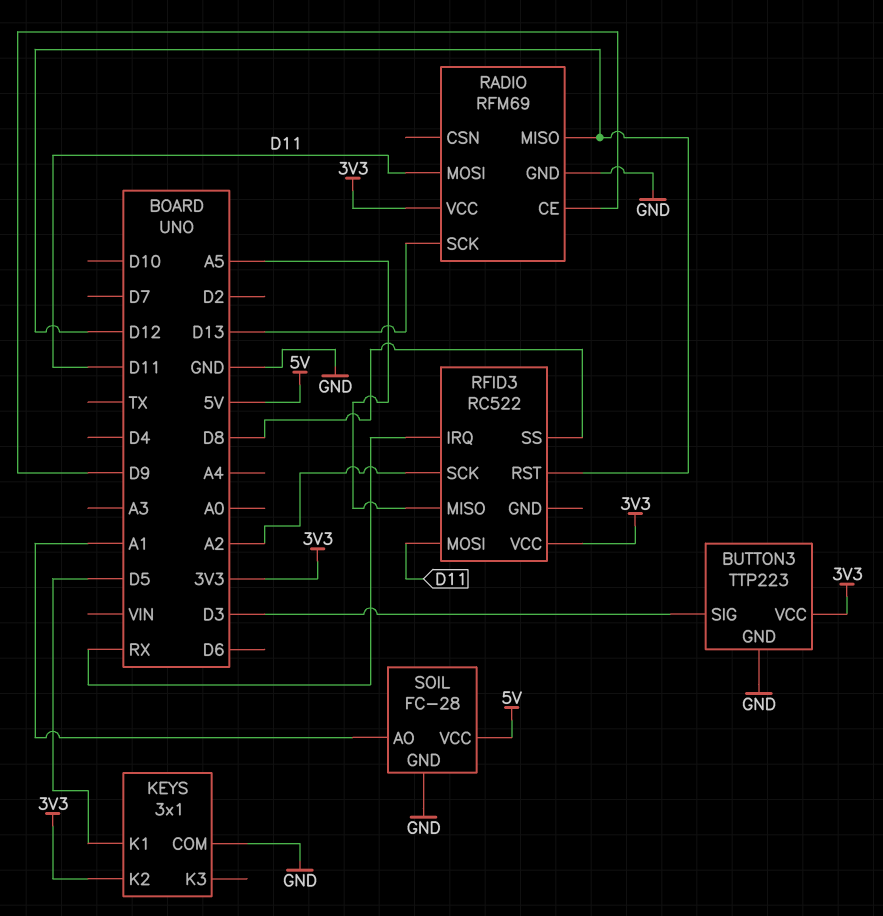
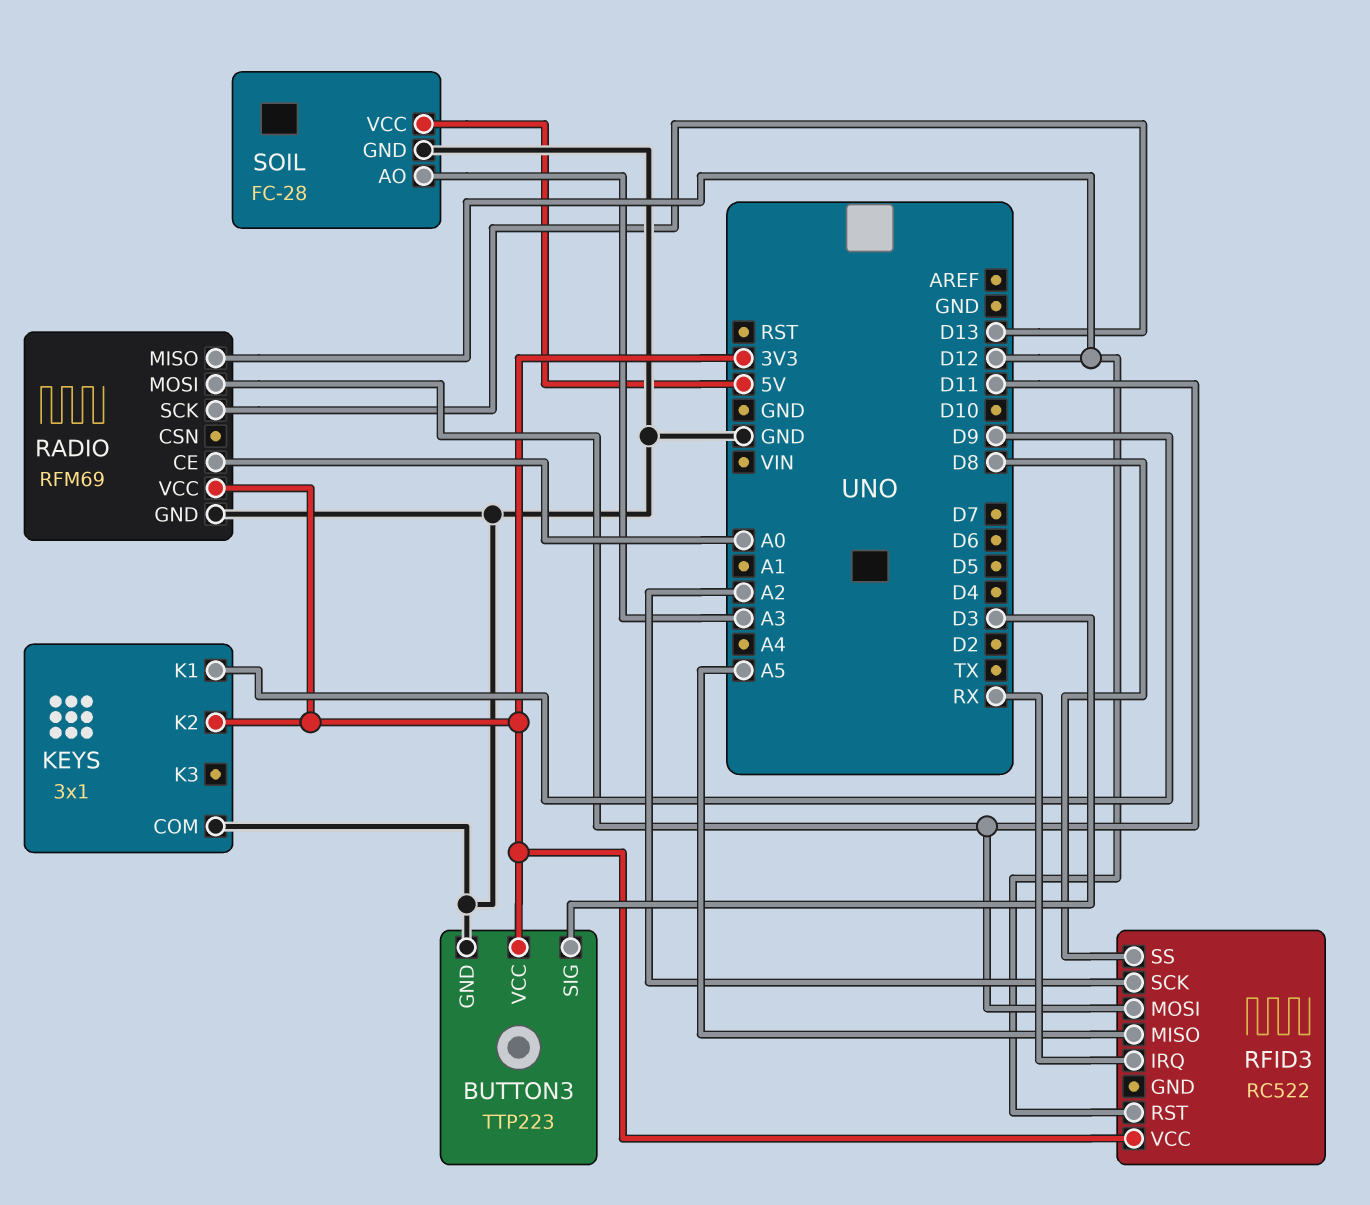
KEYS pin K1: D5 -> D9
RADIO pin CE: D9 -> A0
SOIL pin AO: A1 -> A3

